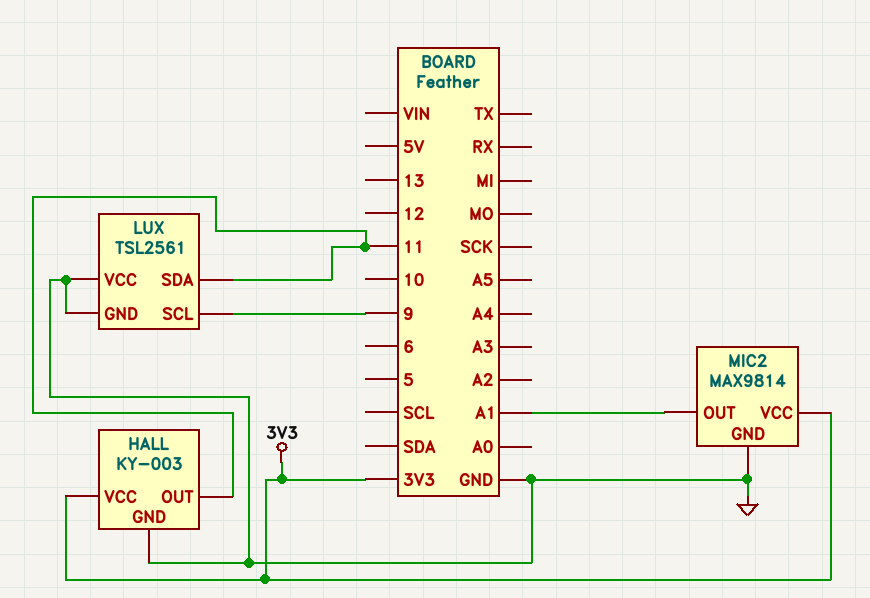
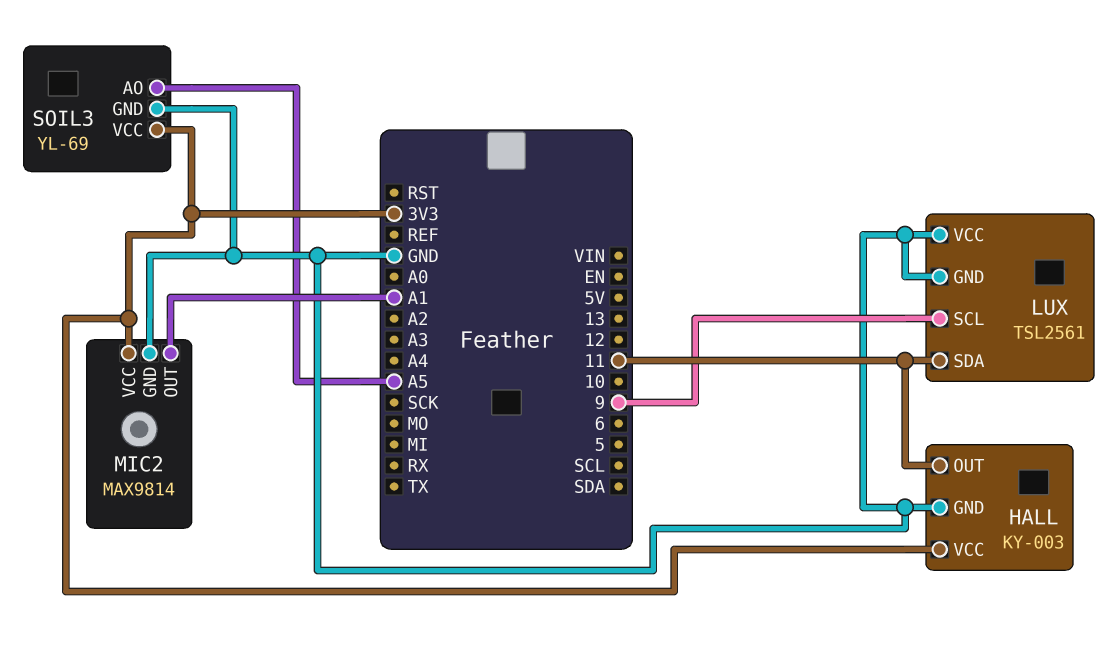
SOIL3: none -> YL-69
SOIL3 pin AO: none -> A5
SOIL3 pin GND: none -> GND
SOIL3 pin VCC: none -> 3V3

